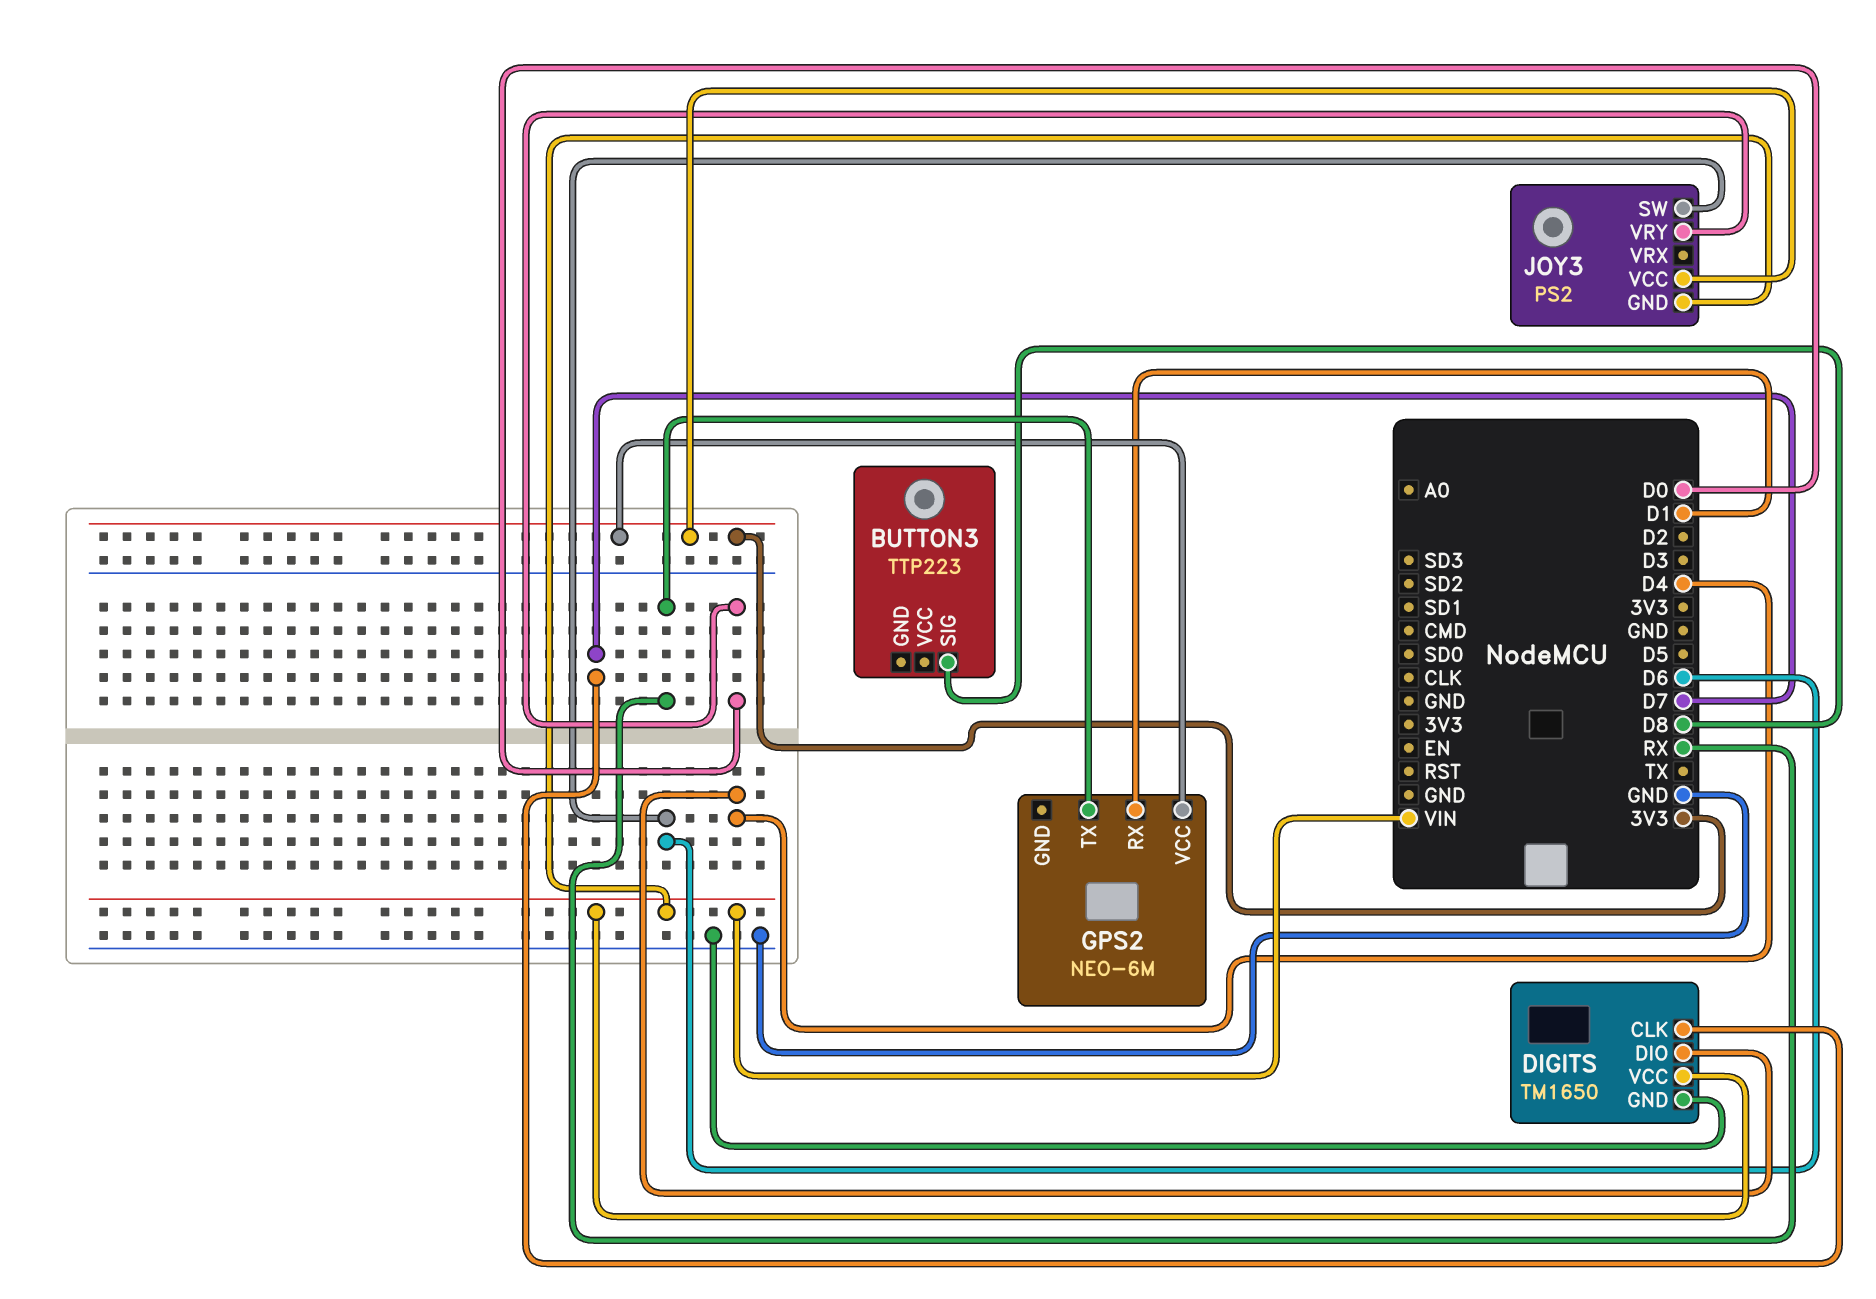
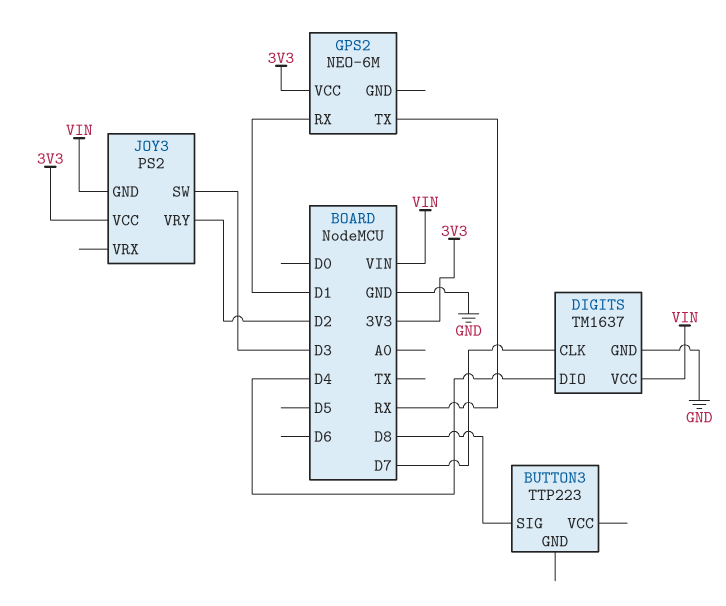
DIGITS: TM1650 -> TM1637
JOY3 pin SW: D6 -> D3
JOY3 pin VRY: D0 -> D2

